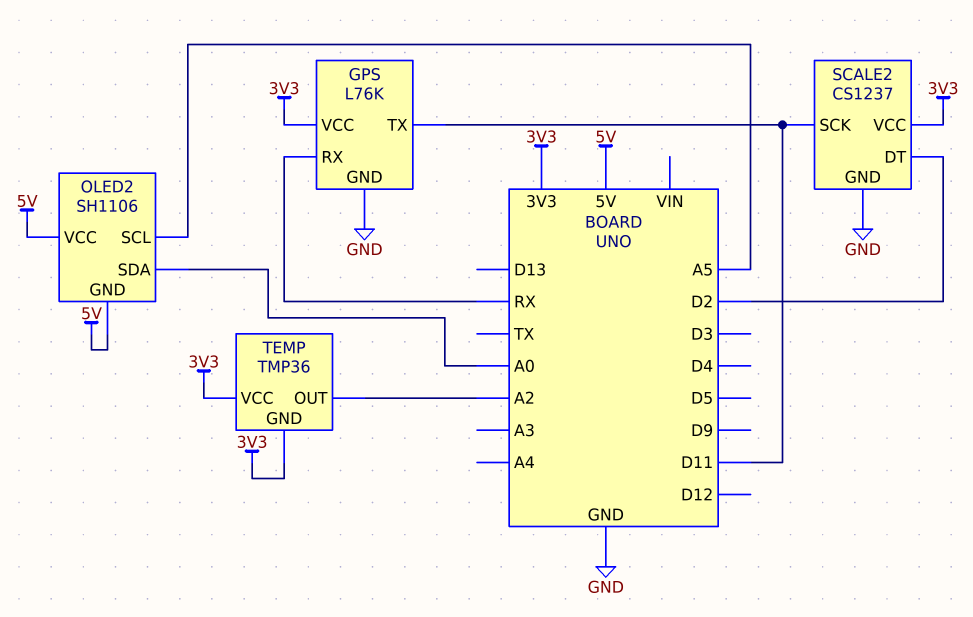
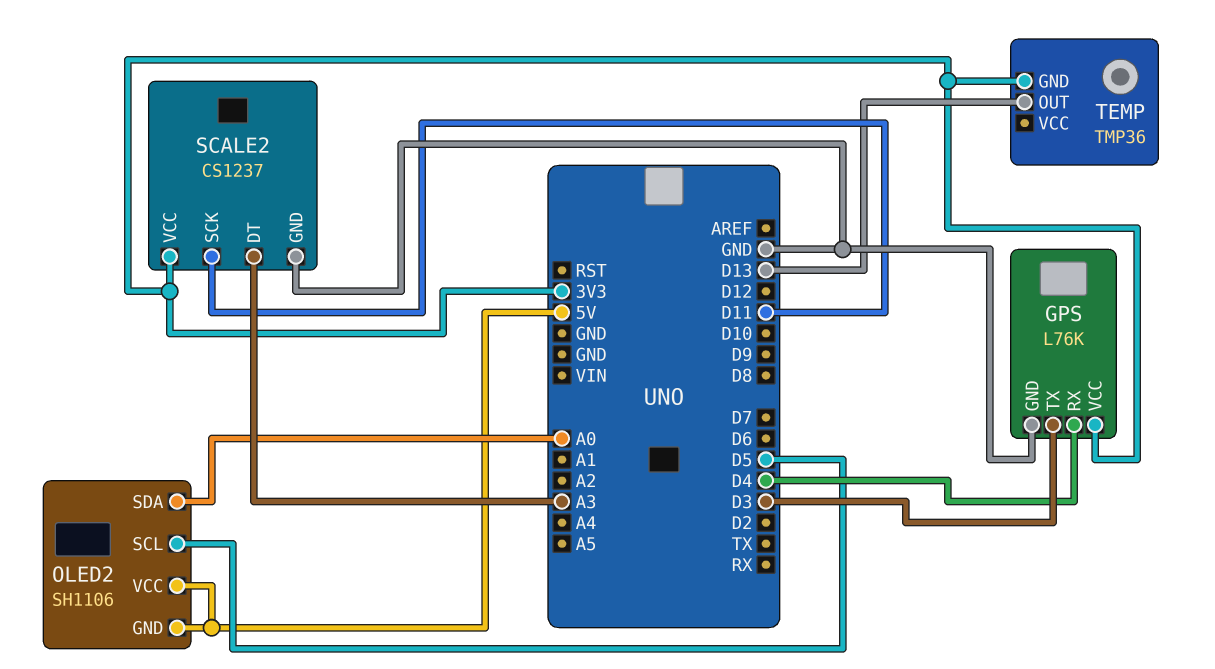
GPS pin RX: RX -> D4
GPS pin TX: D11 -> D3
OLED2 pin SCL: A5 -> D5
SCALE2 pin DT: D2 -> A3
TEMP pin OUT: A2 -> D13
TEMP pin VCC: 3V3 -> none

